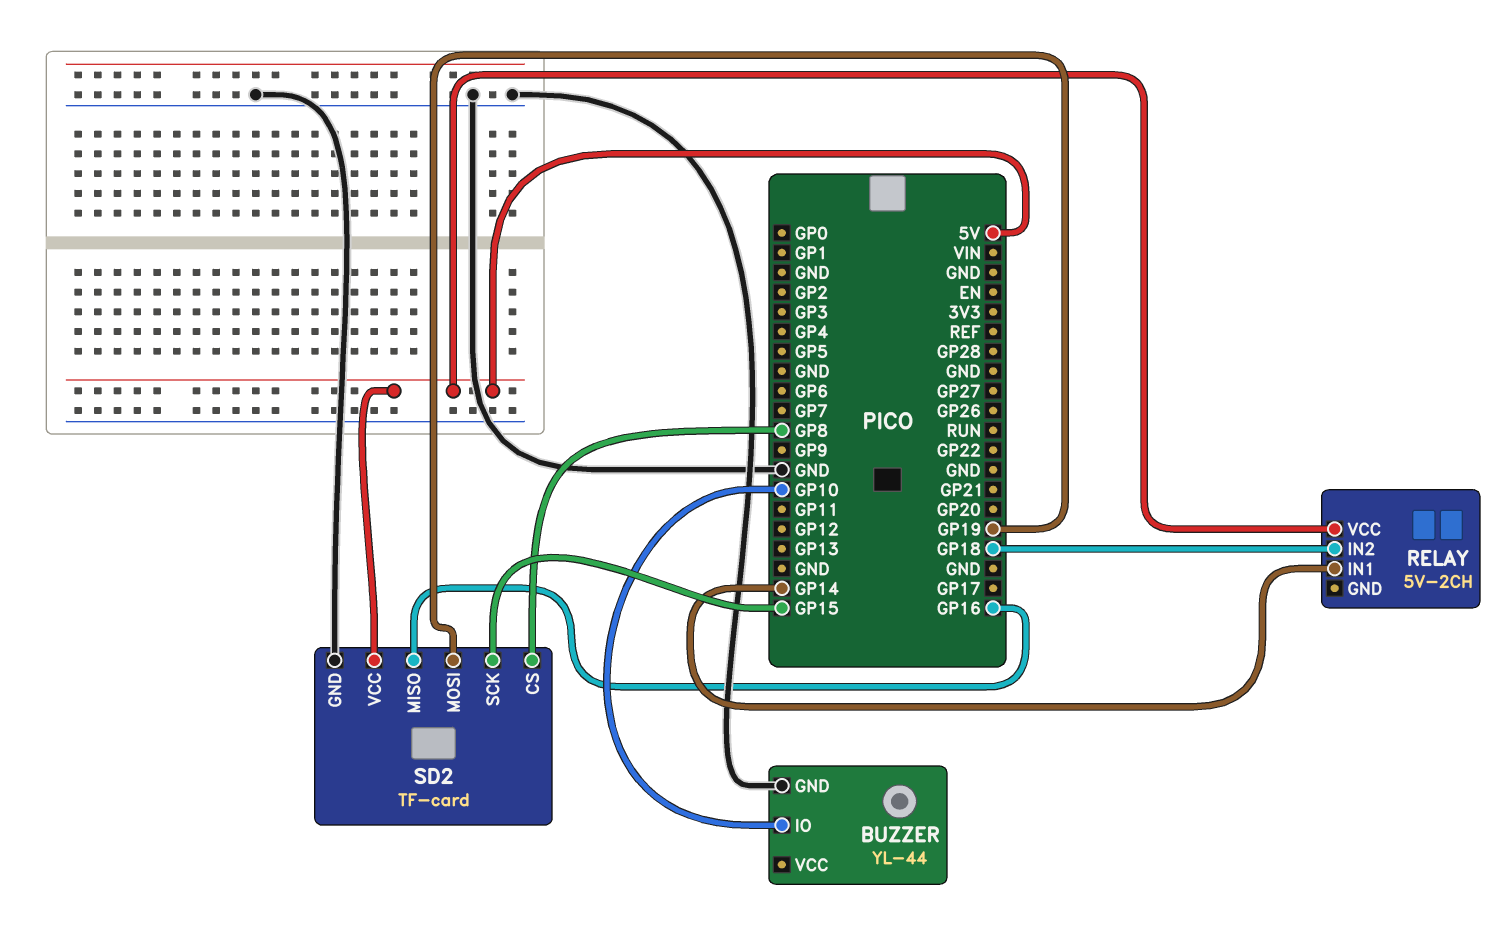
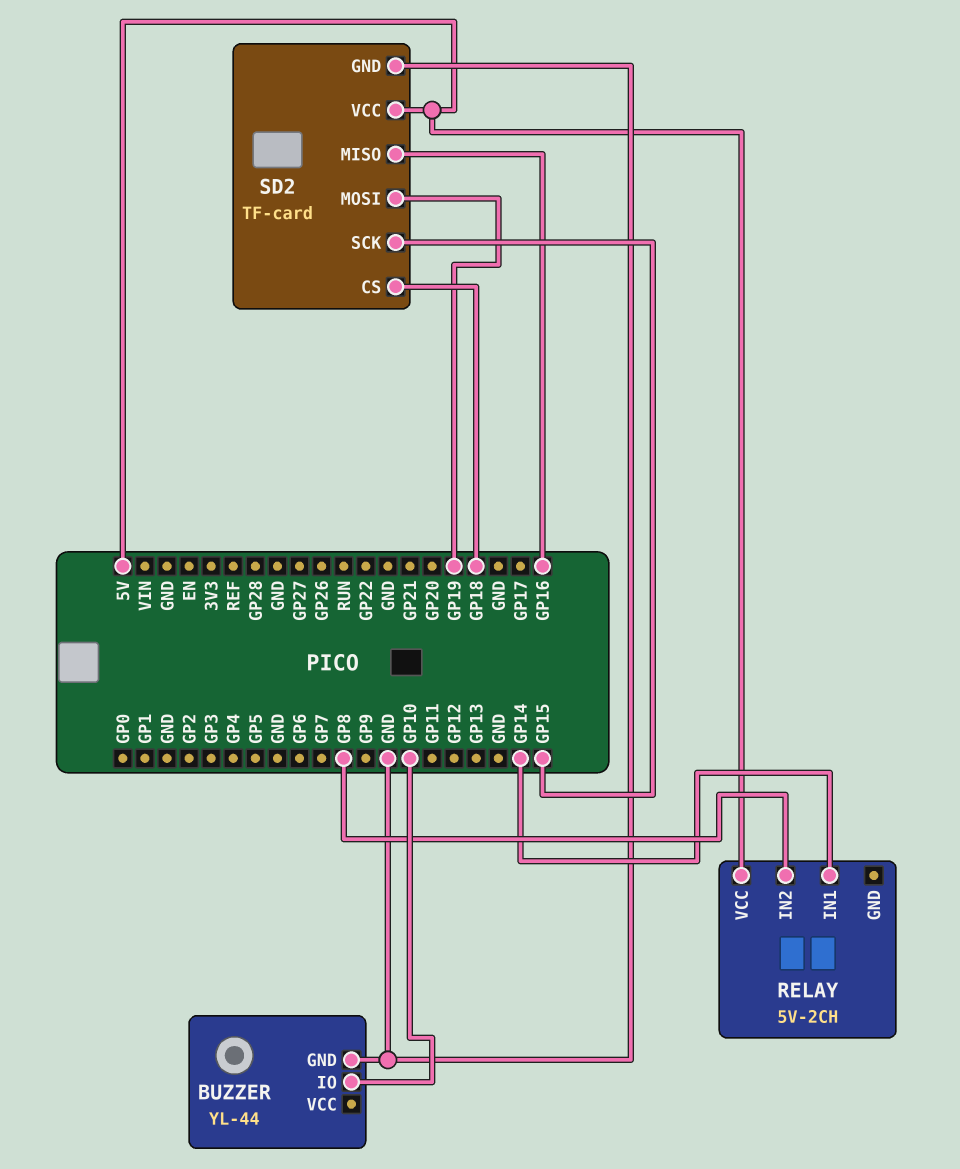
RELAY pin IN2: GP18 -> GP8
SD2 pin CS: GP8 -> GP18

